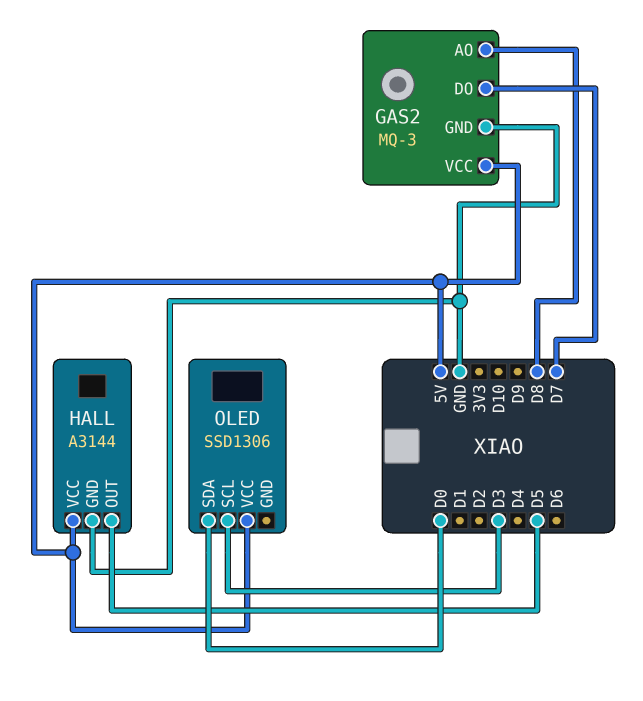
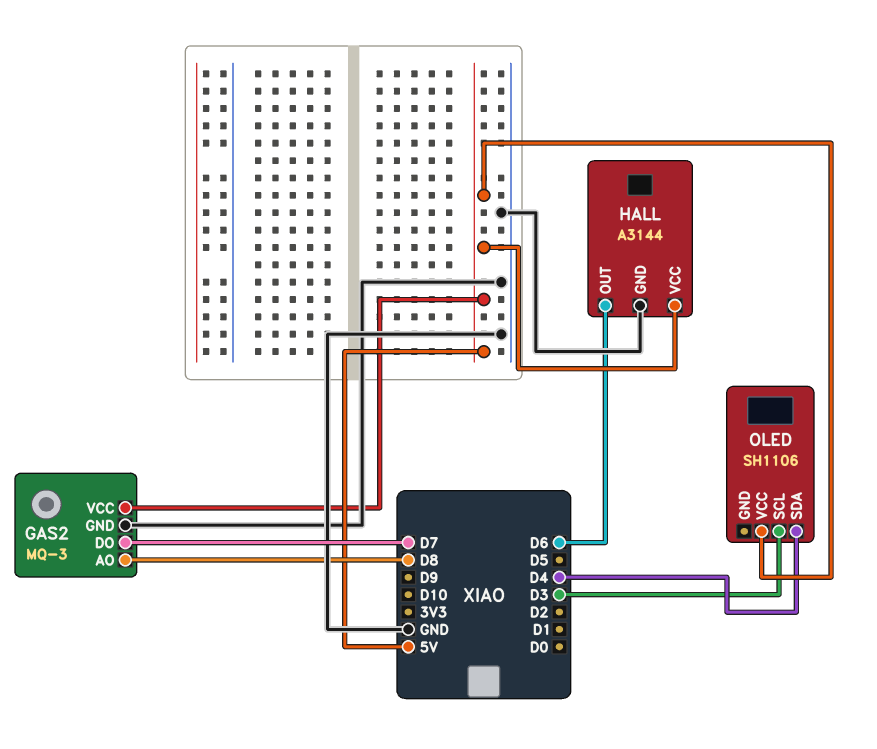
HALL pin OUT: D5 -> D6
OLED: SSD1306 -> SH1106
OLED pin SDA: D0 -> D4

